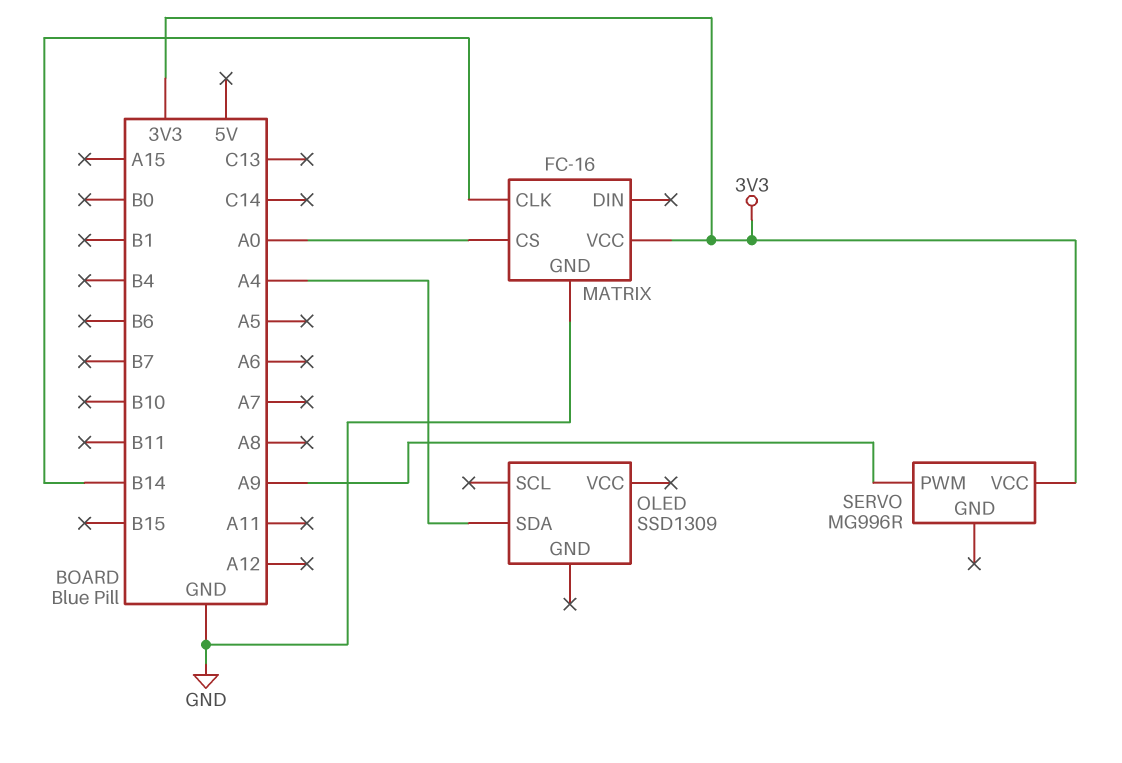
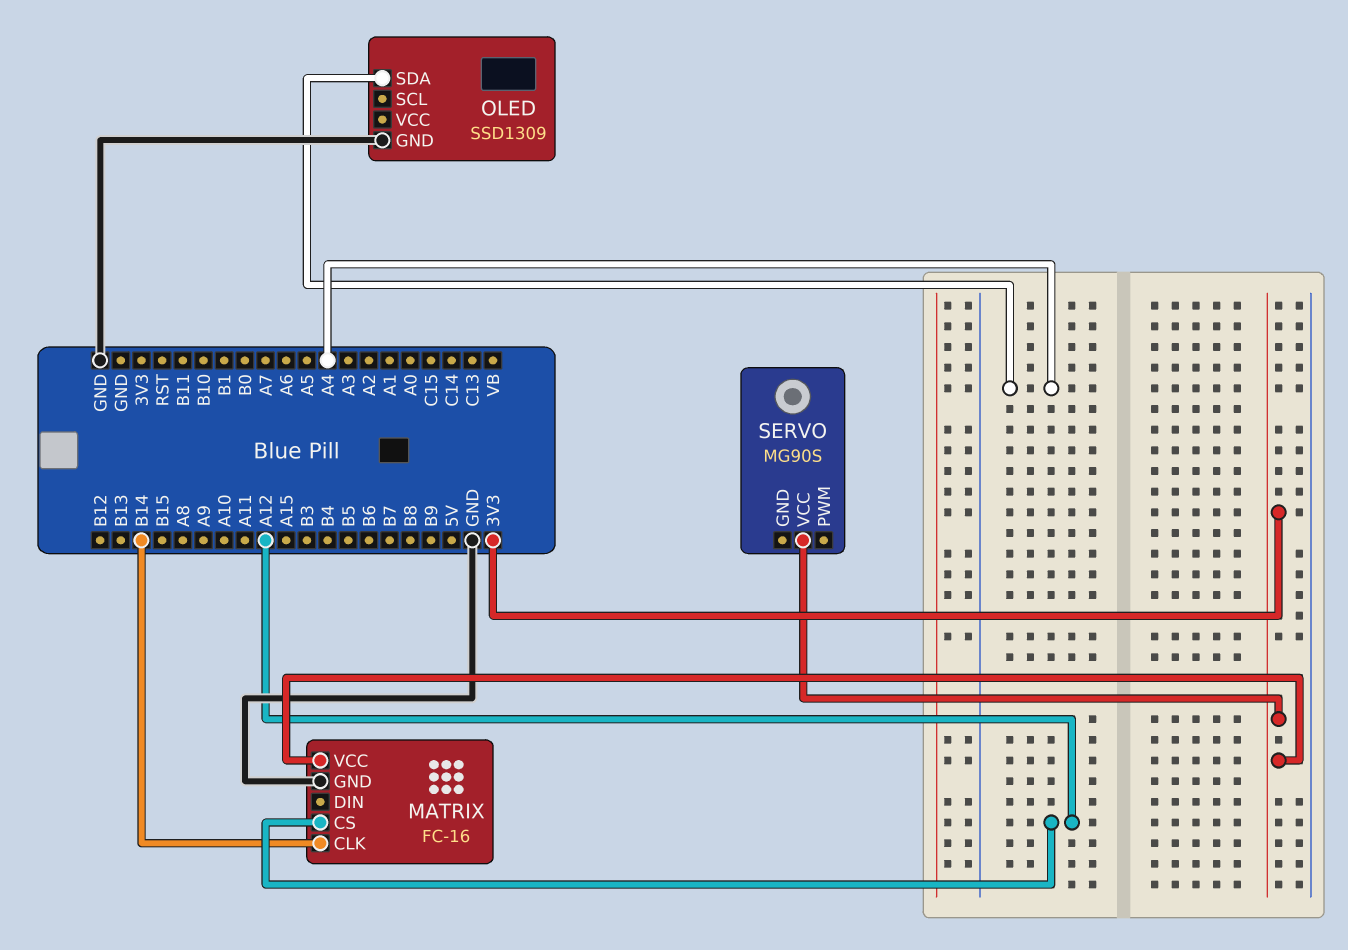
MATRIX pin CS: A0 -> A12
OLED pin GND: none -> GND
SERVO: MG996R -> MG90S
SERVO pin PWM: A9 -> none

